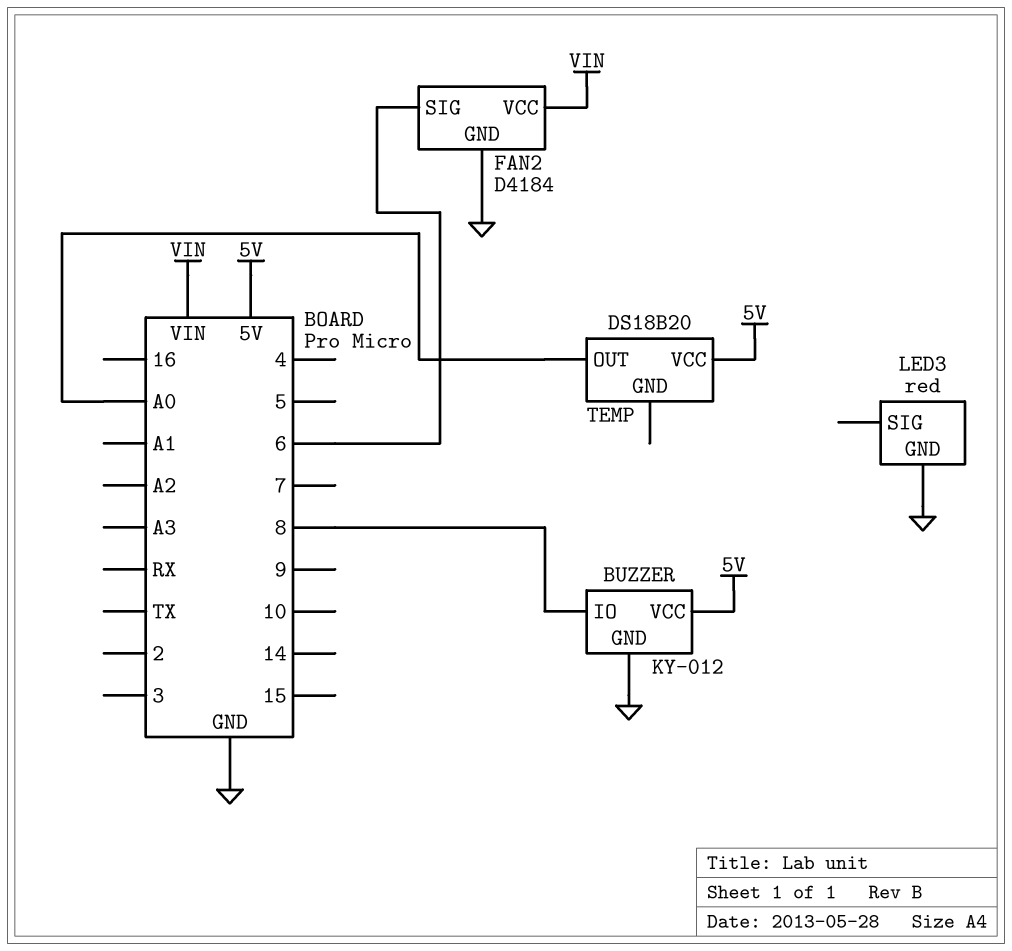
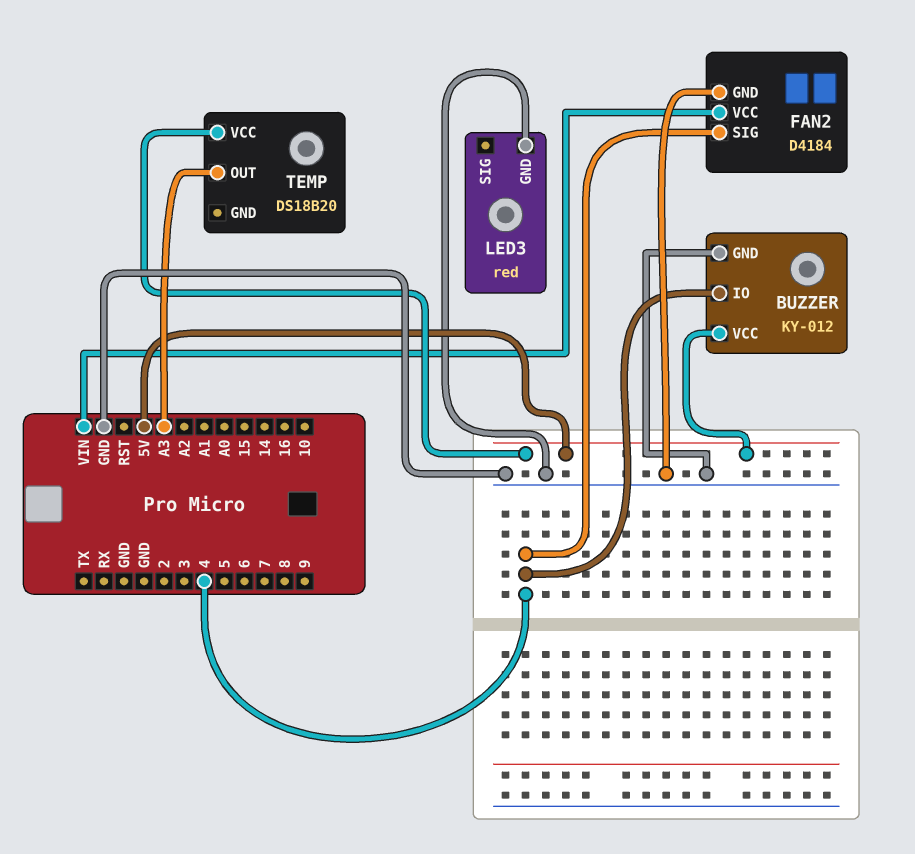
BUZZER pin IO: 8 -> 4
FAN2 pin SIG: 6 -> 4
TEMP pin OUT: A0 -> A3

